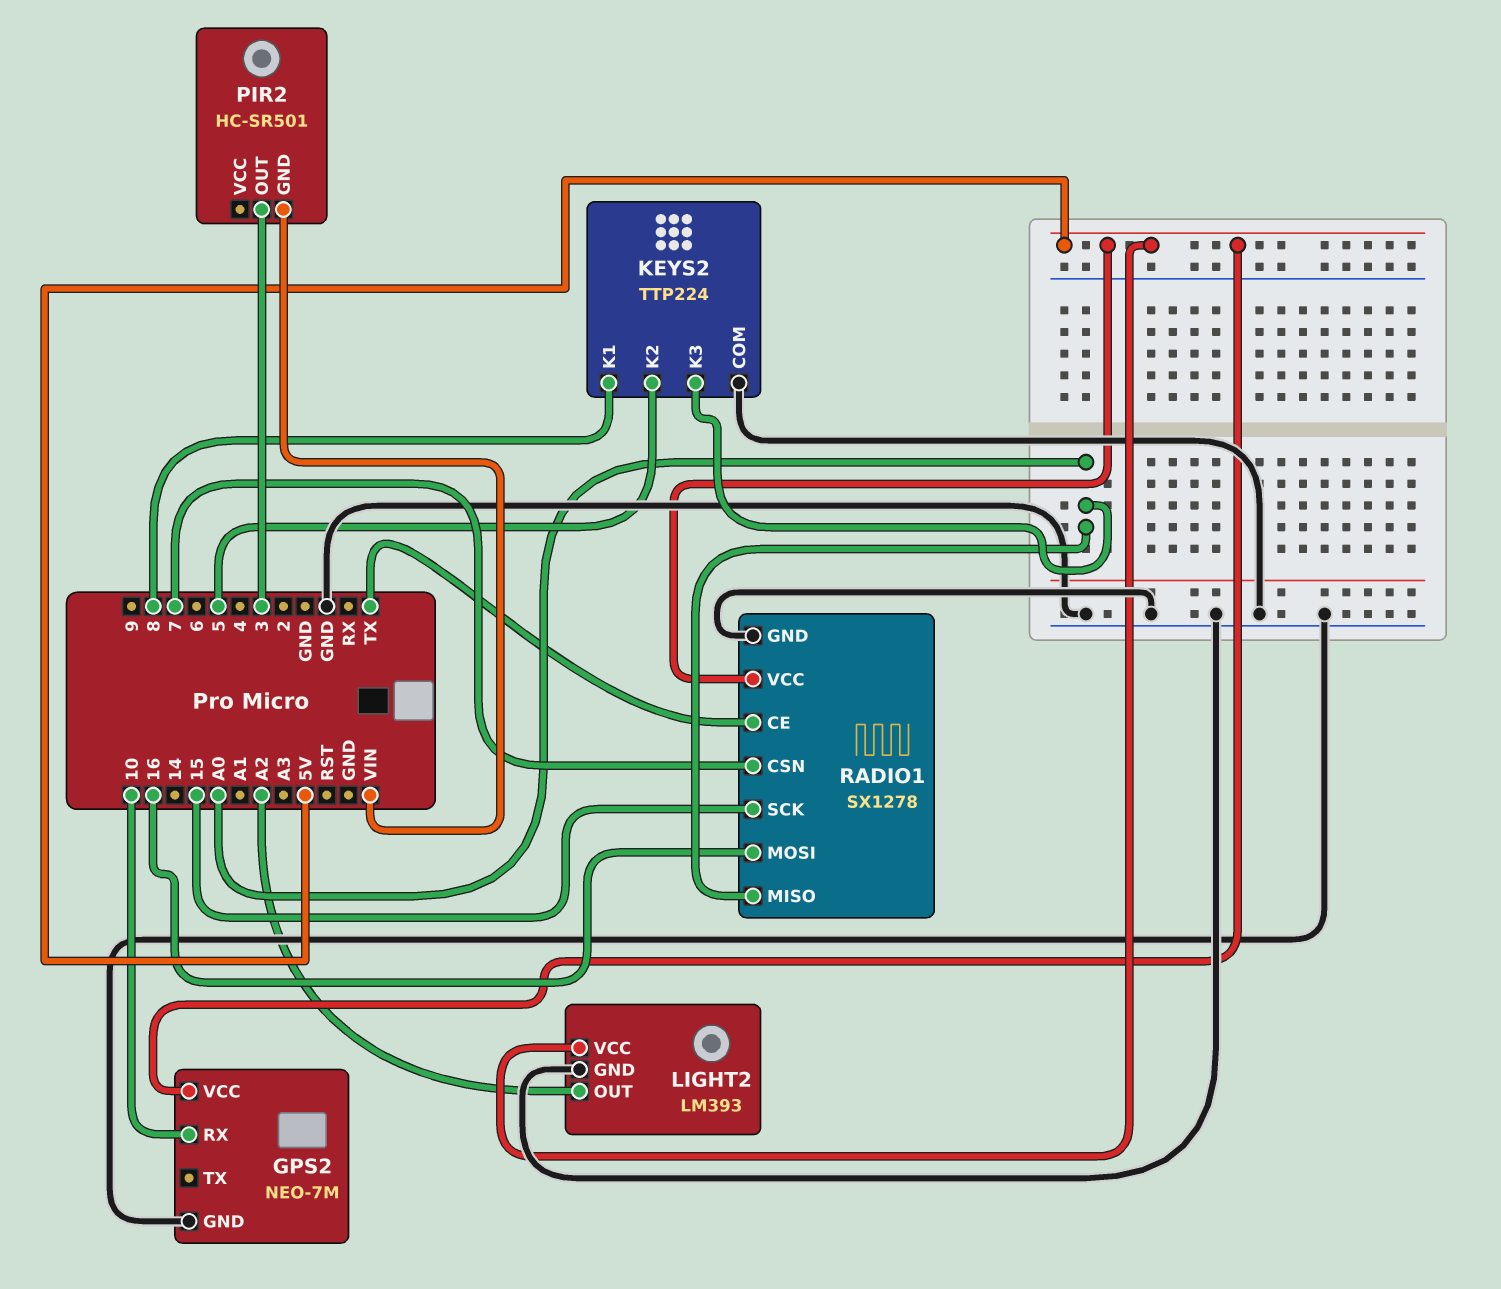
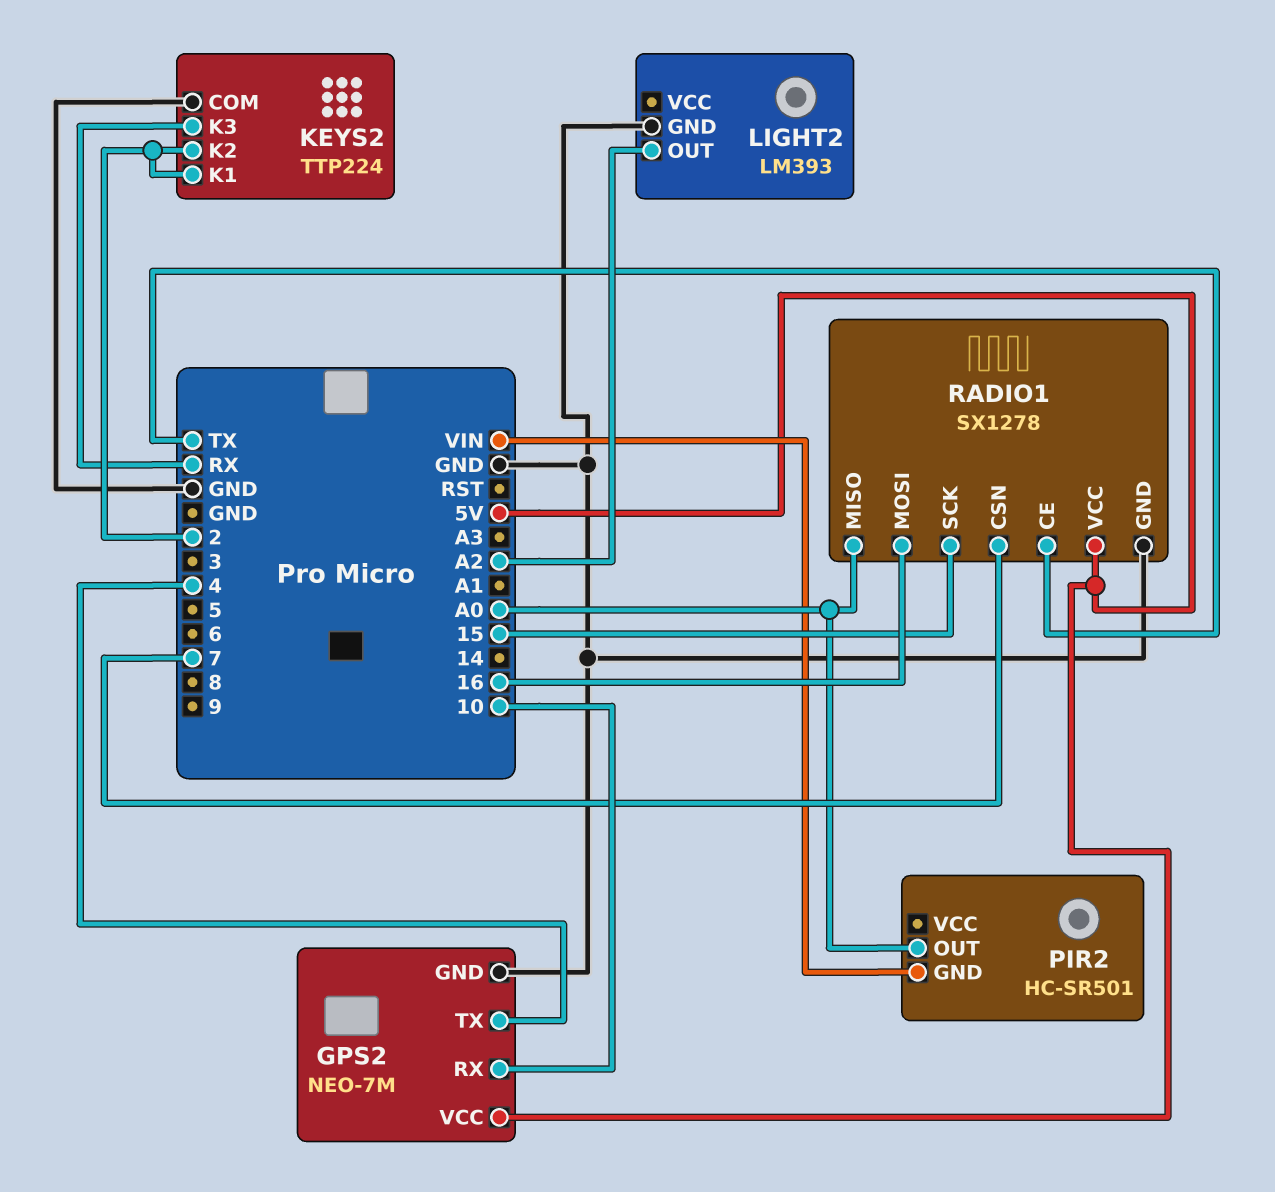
GPS2 pin TX: none -> 4
KEYS2 pin K1: 8 -> 2
KEYS2 pin K2: 5 -> 2
KEYS2 pin K3: A0 -> RX
LIGHT2 pin VCC: 5V -> none
PIR2 pin OUT: 3 -> A0

